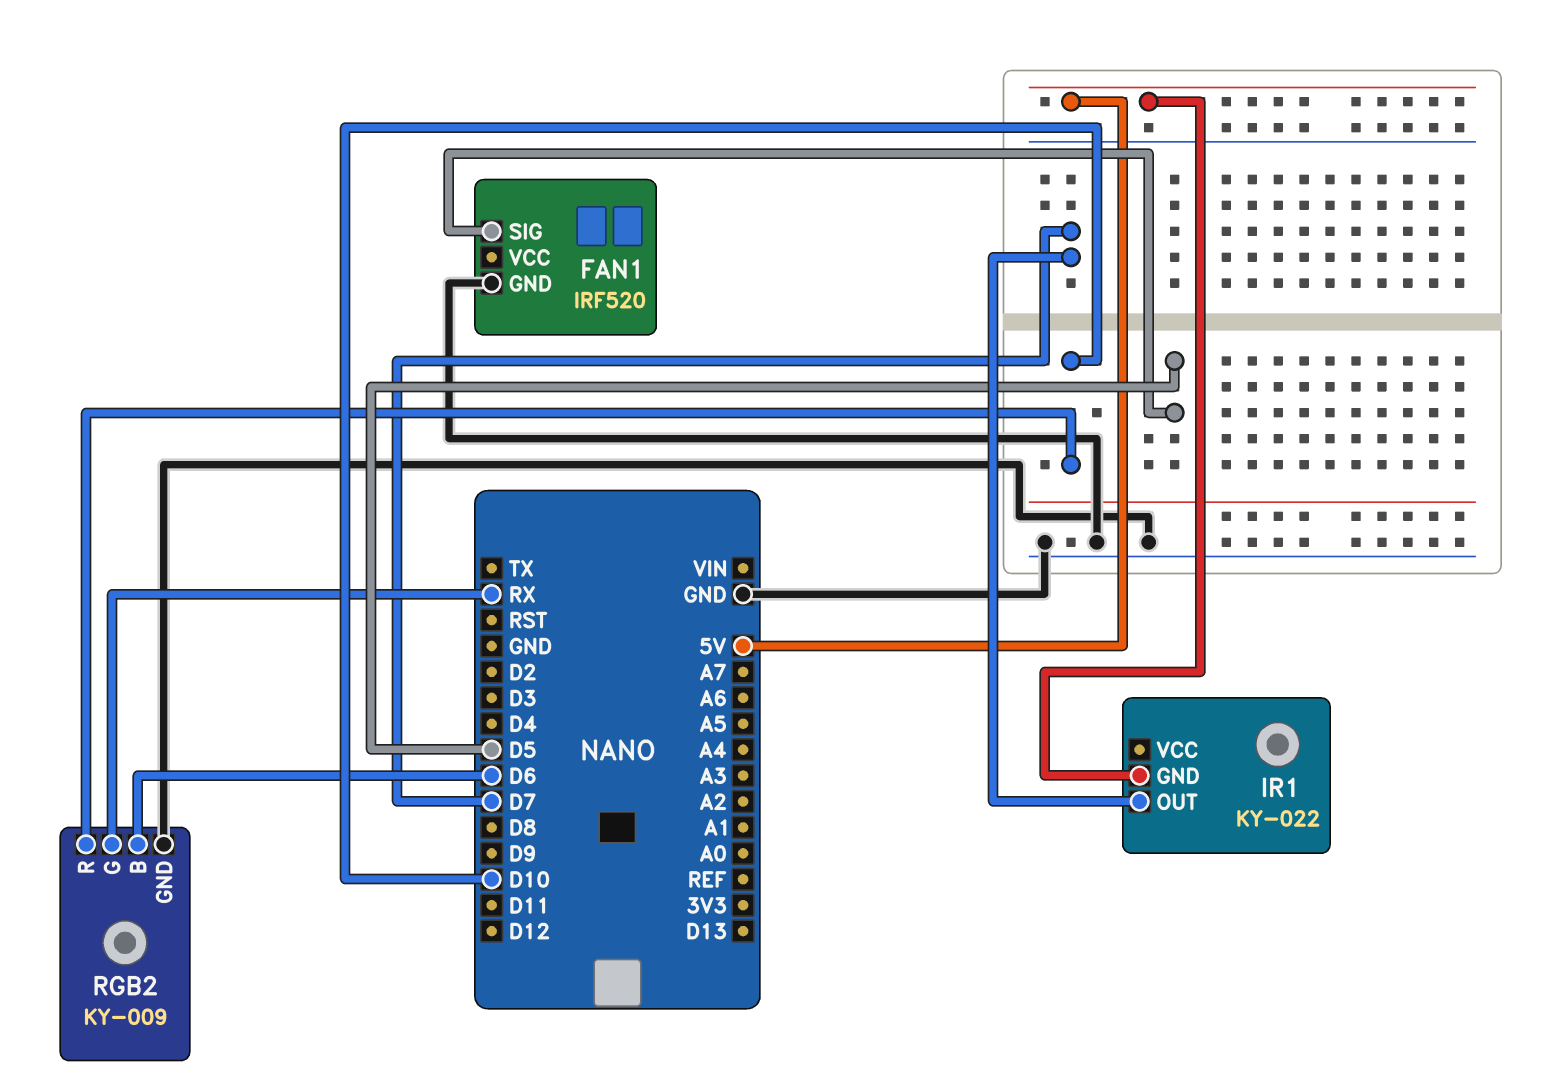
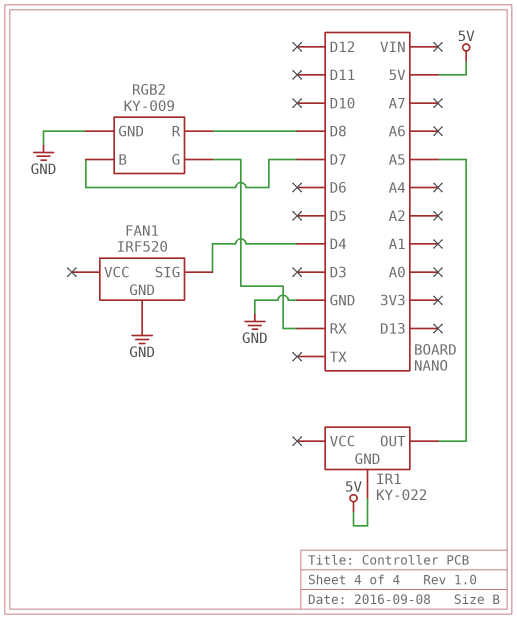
FAN1 pin SIG: D5 -> D4
IR1 pin OUT: D7 -> A5
RGB2 pin B: D6 -> D7
RGB2 pin R: D10 -> D8

